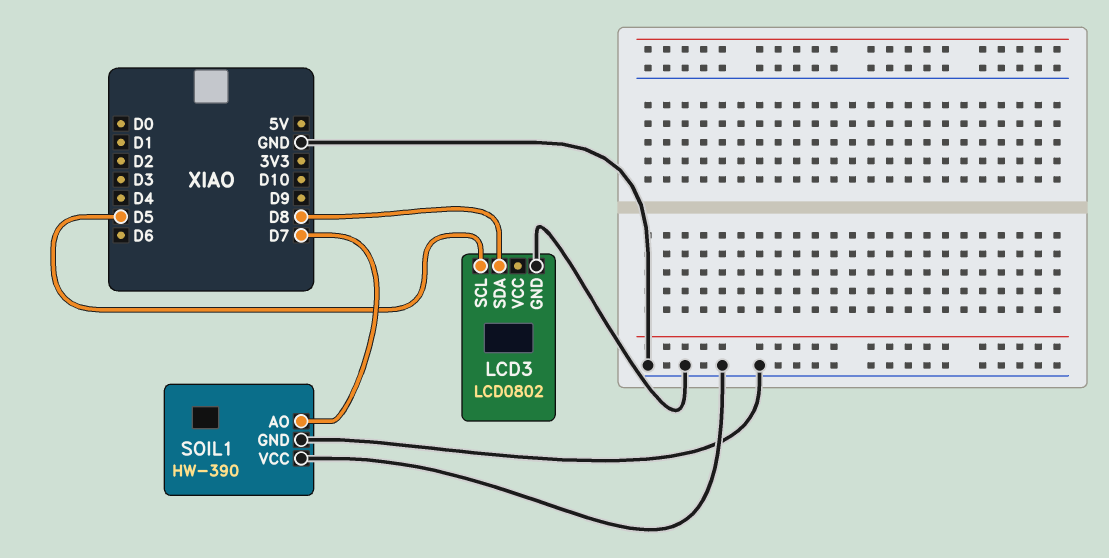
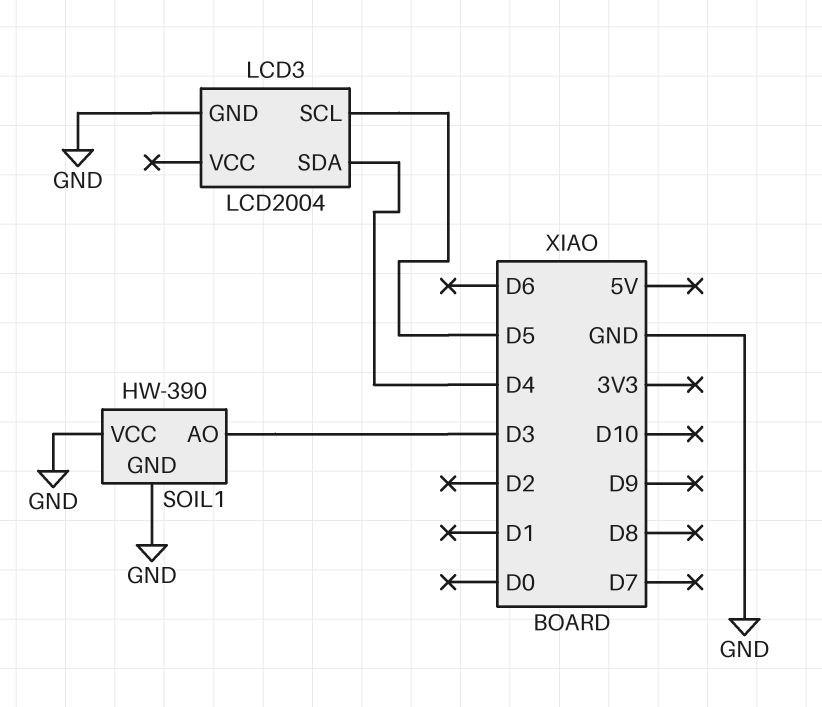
LCD3: LCD0802 -> LCD2004
LCD3 pin SDA: D8 -> D4
SOIL1 pin AO: D7 -> D3

